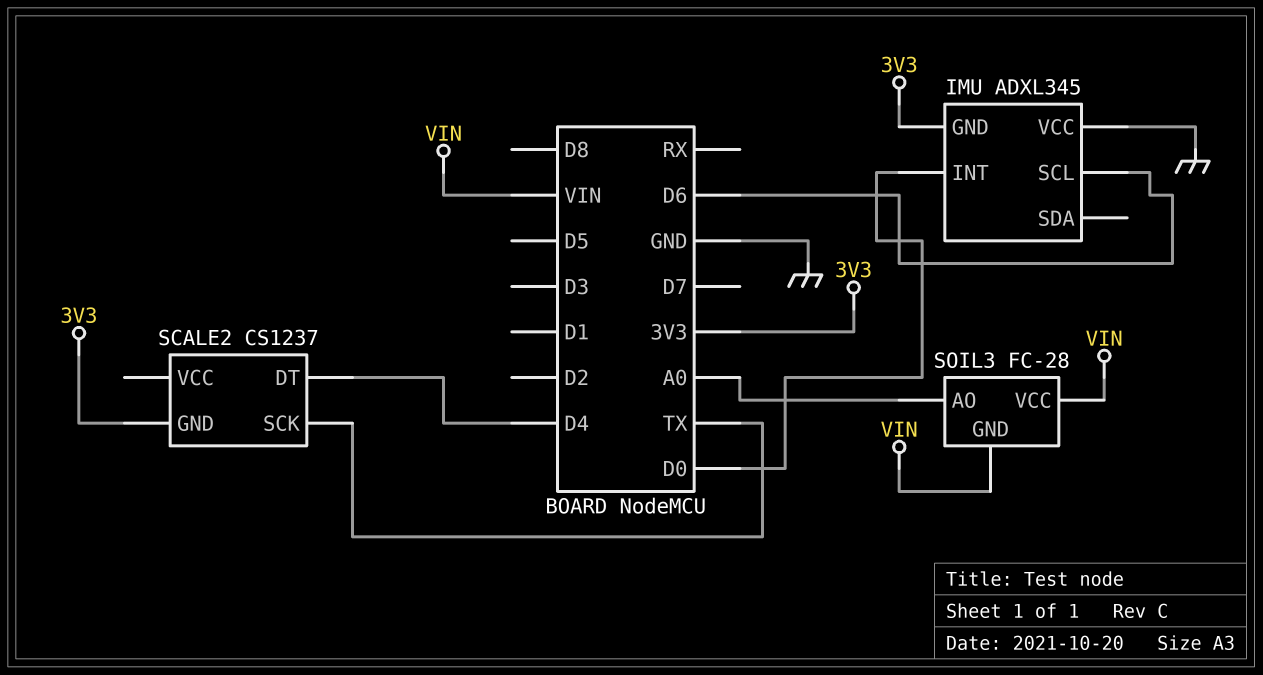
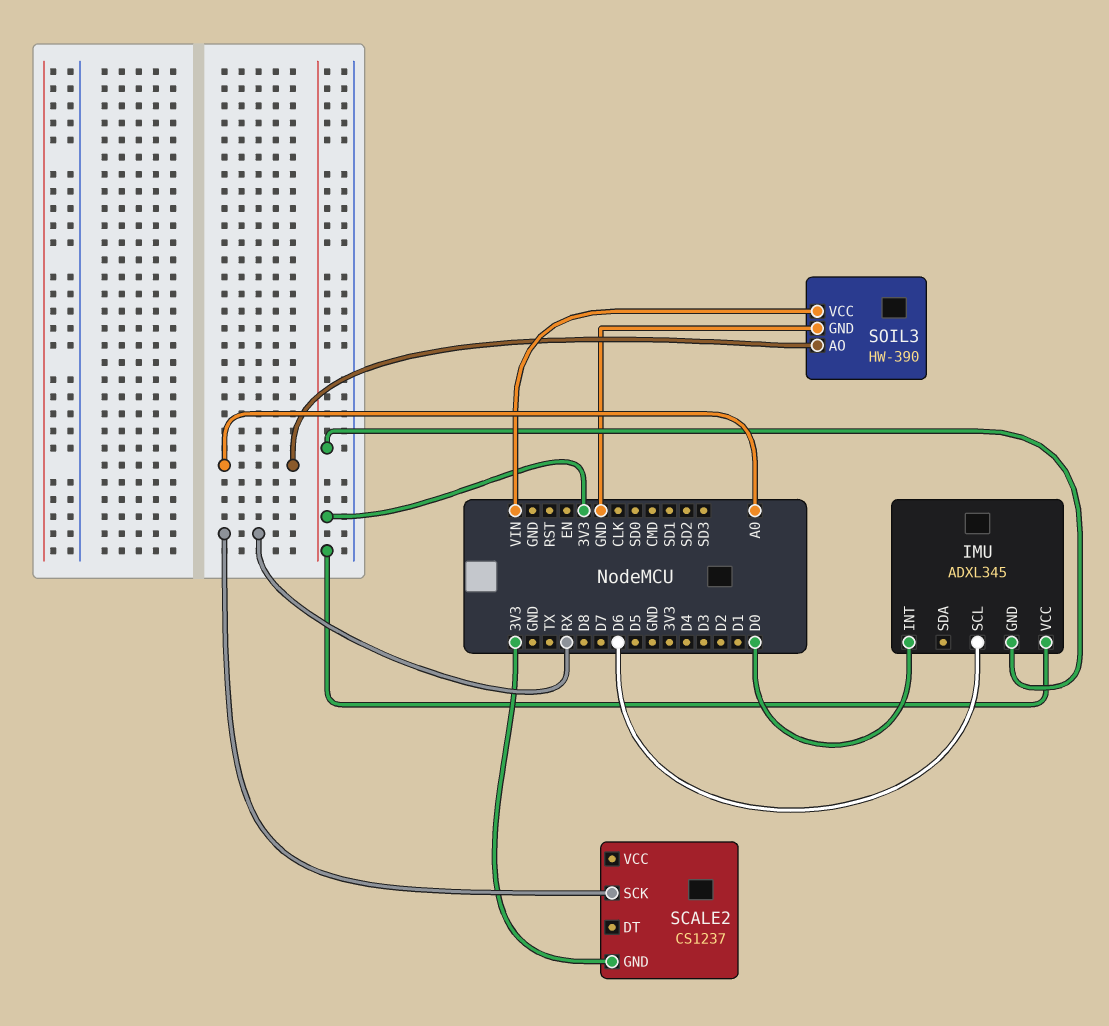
IMU pin VCC: GND -> 3V3
SCALE2 pin DT: D4 -> none
SCALE2 pin SCK: TX -> RX
SOIL3: FC-28 -> HW-390
SOIL3 pin GND: VIN -> GND

